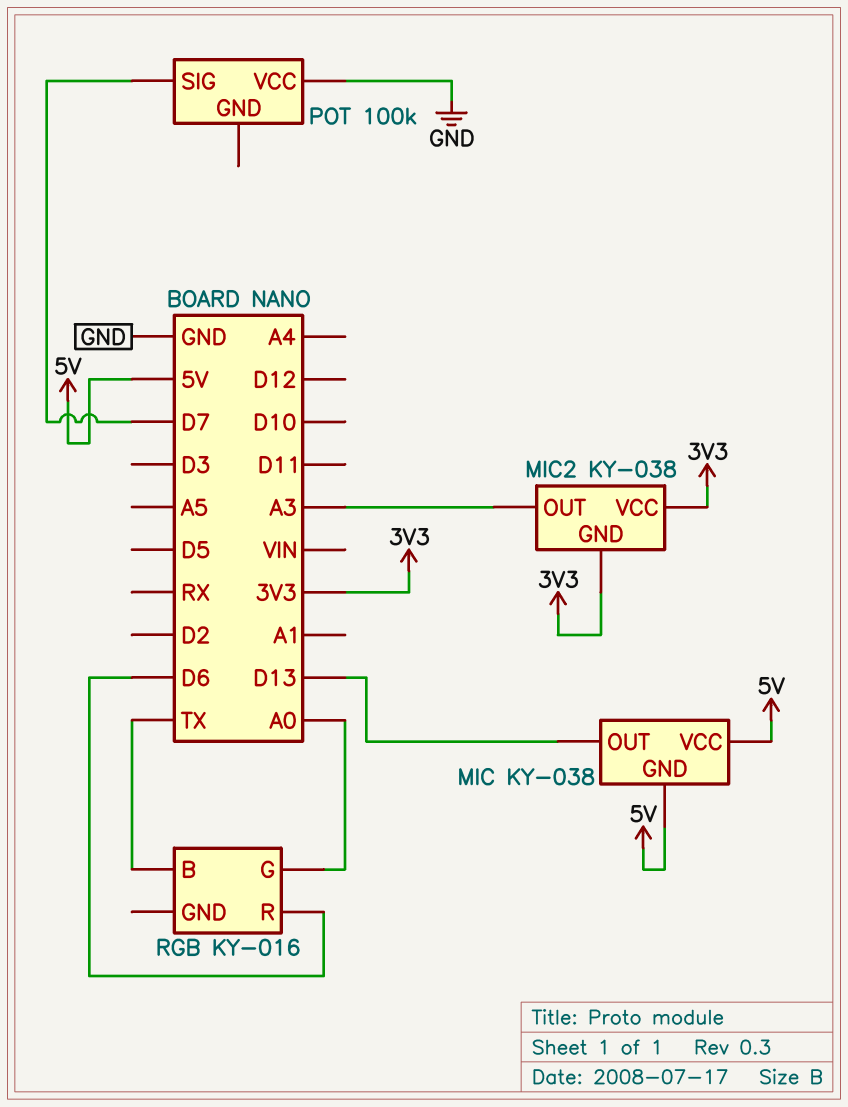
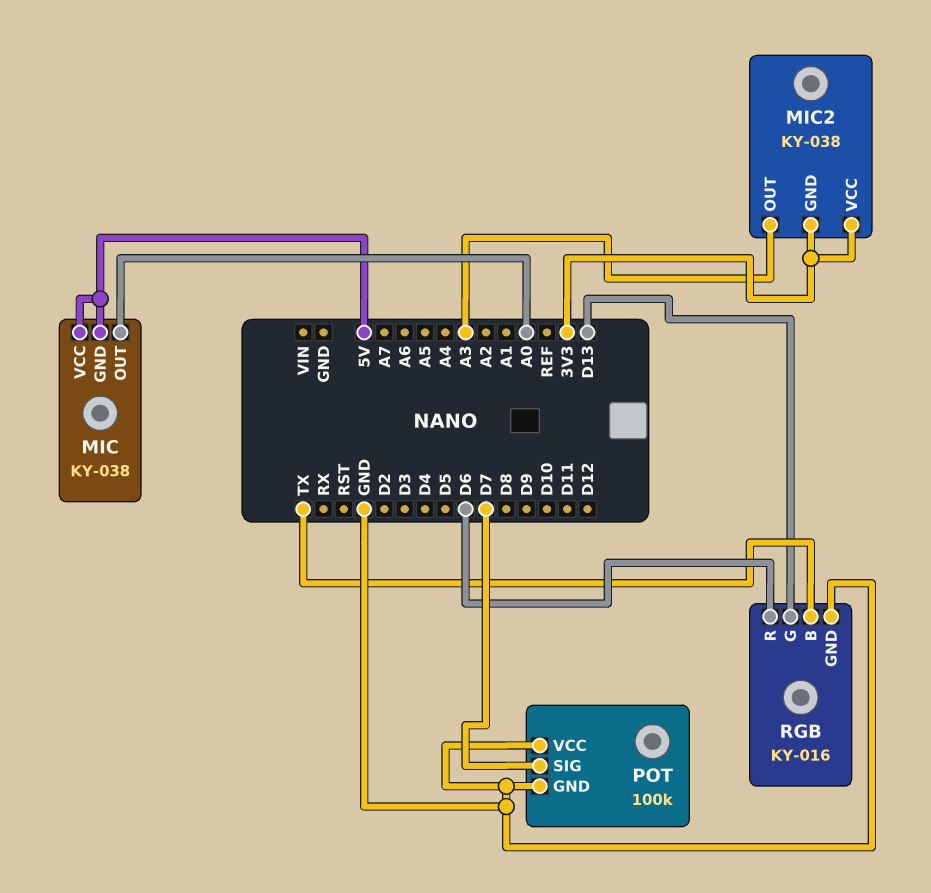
MIC pin OUT: D13 -> A0
POT pin GND: none -> GND
RGB pin G: A0 -> D13
RGB pin GND: none -> GND

